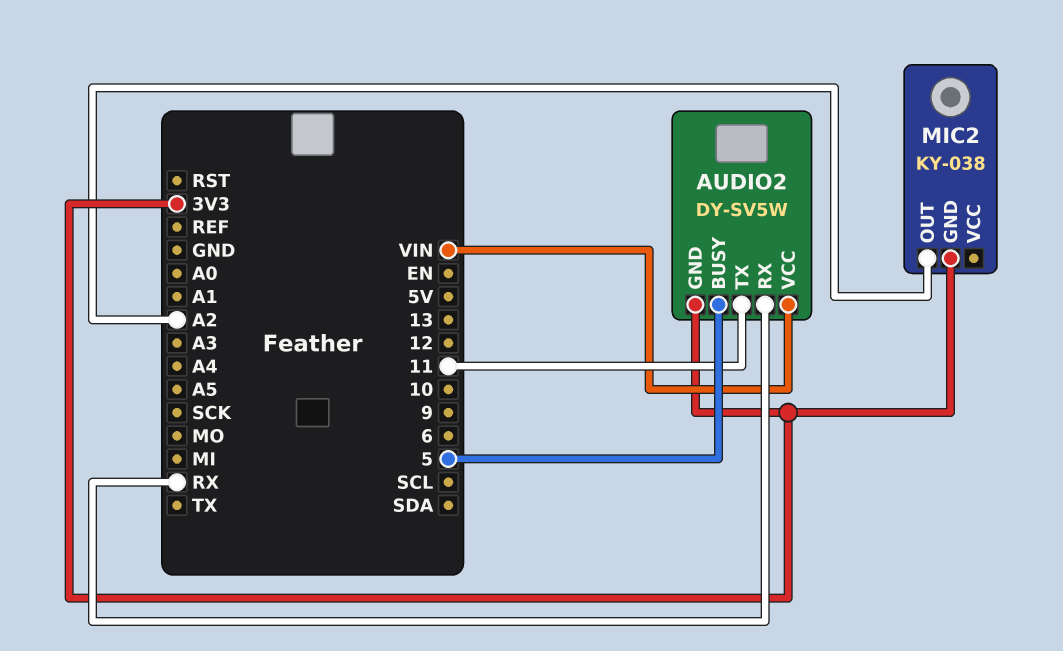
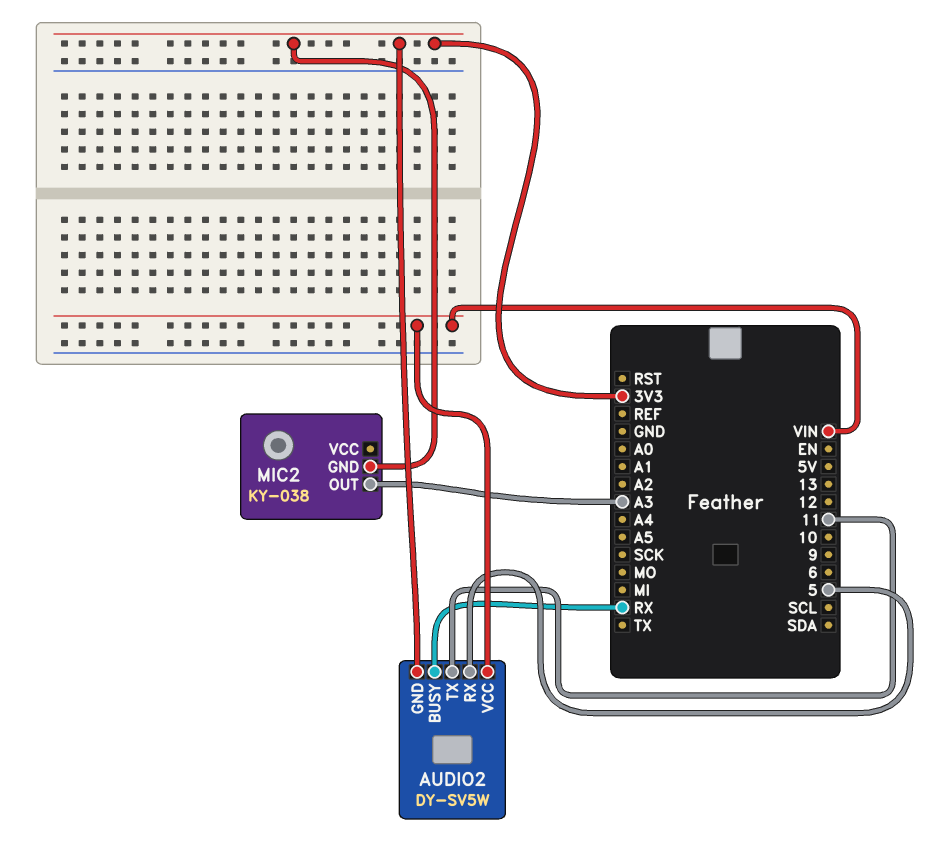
AUDIO2 pin BUSY: 5 -> RX
AUDIO2 pin RX: RX -> 5
MIC2 pin OUT: A2 -> A3

